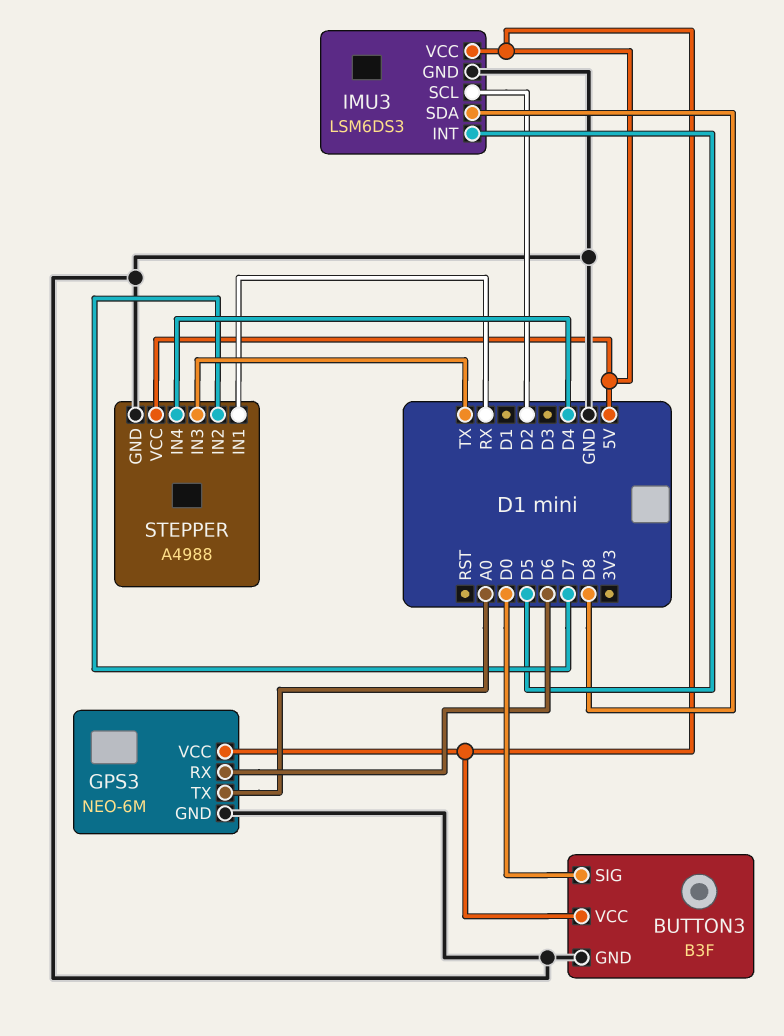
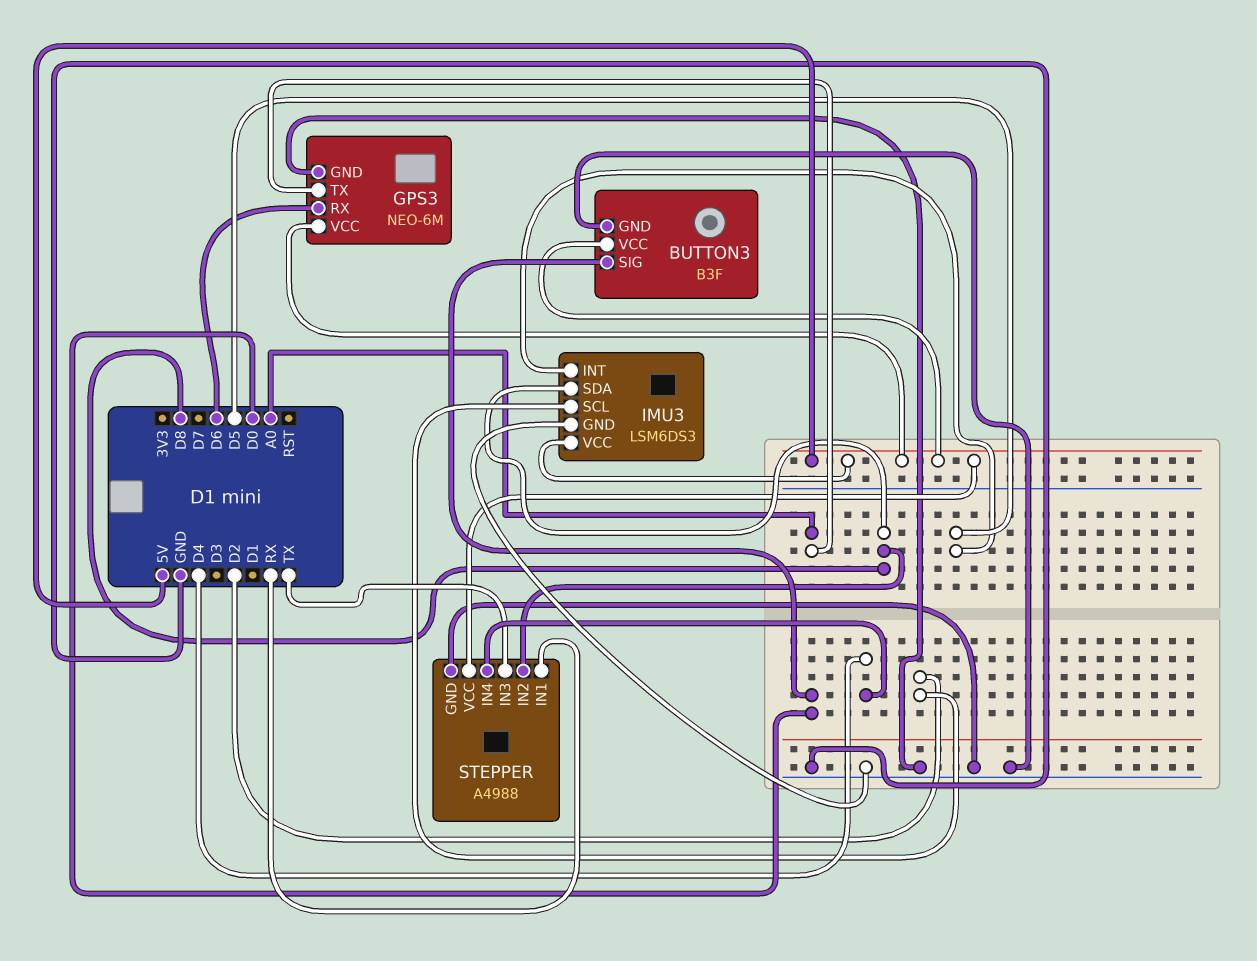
STEPPER pin IN2: D7 -> D8

